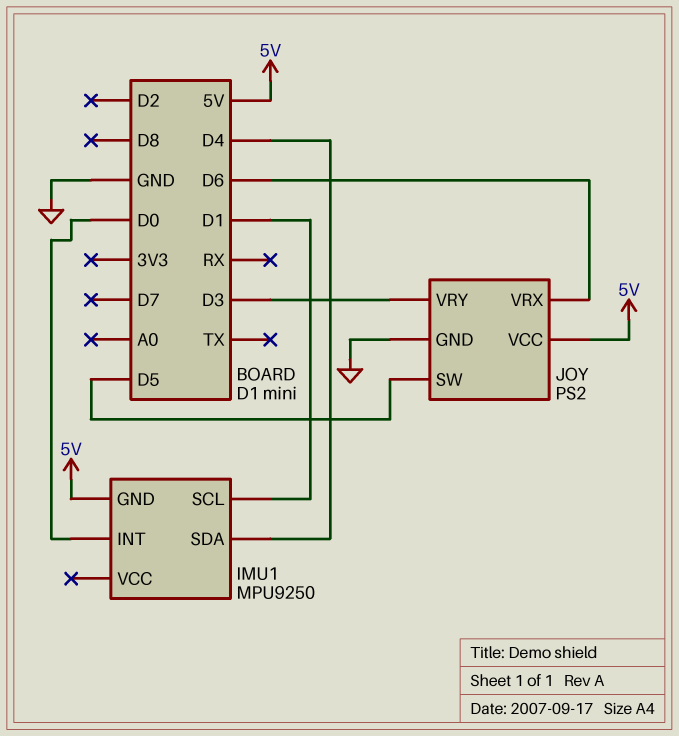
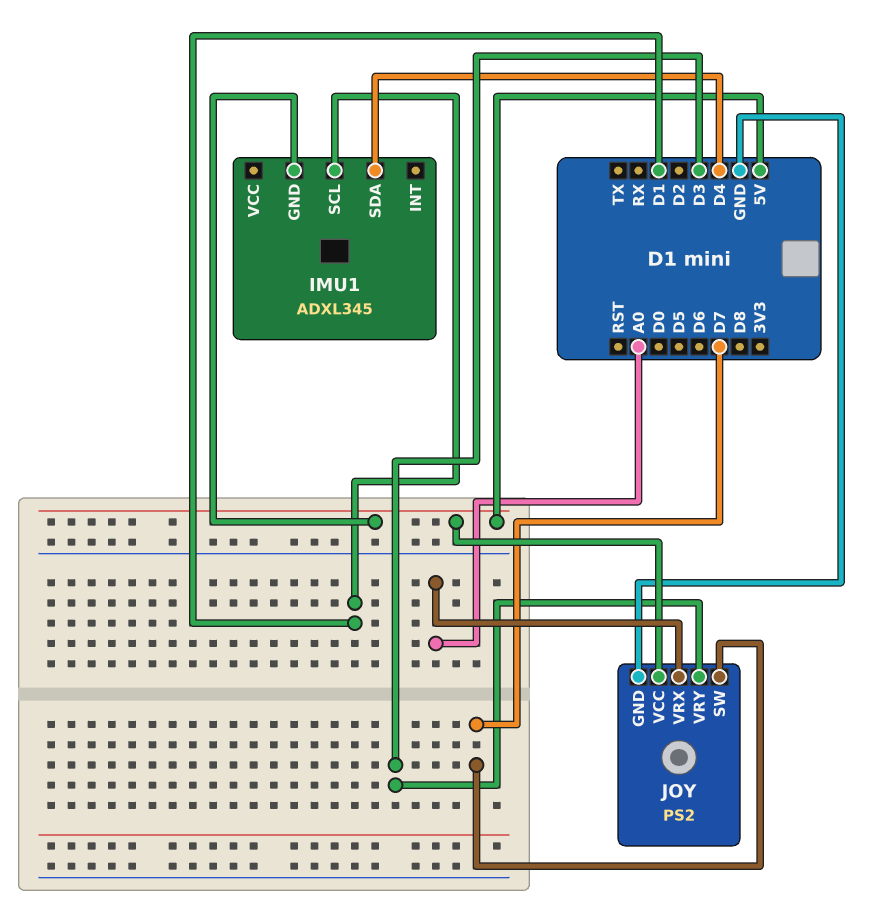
IMU1: MPU9250 -> ADXL345
IMU1 pin INT: D0 -> none
JOY pin SW: D5 -> D7
JOY pin VRX: D6 -> A0

